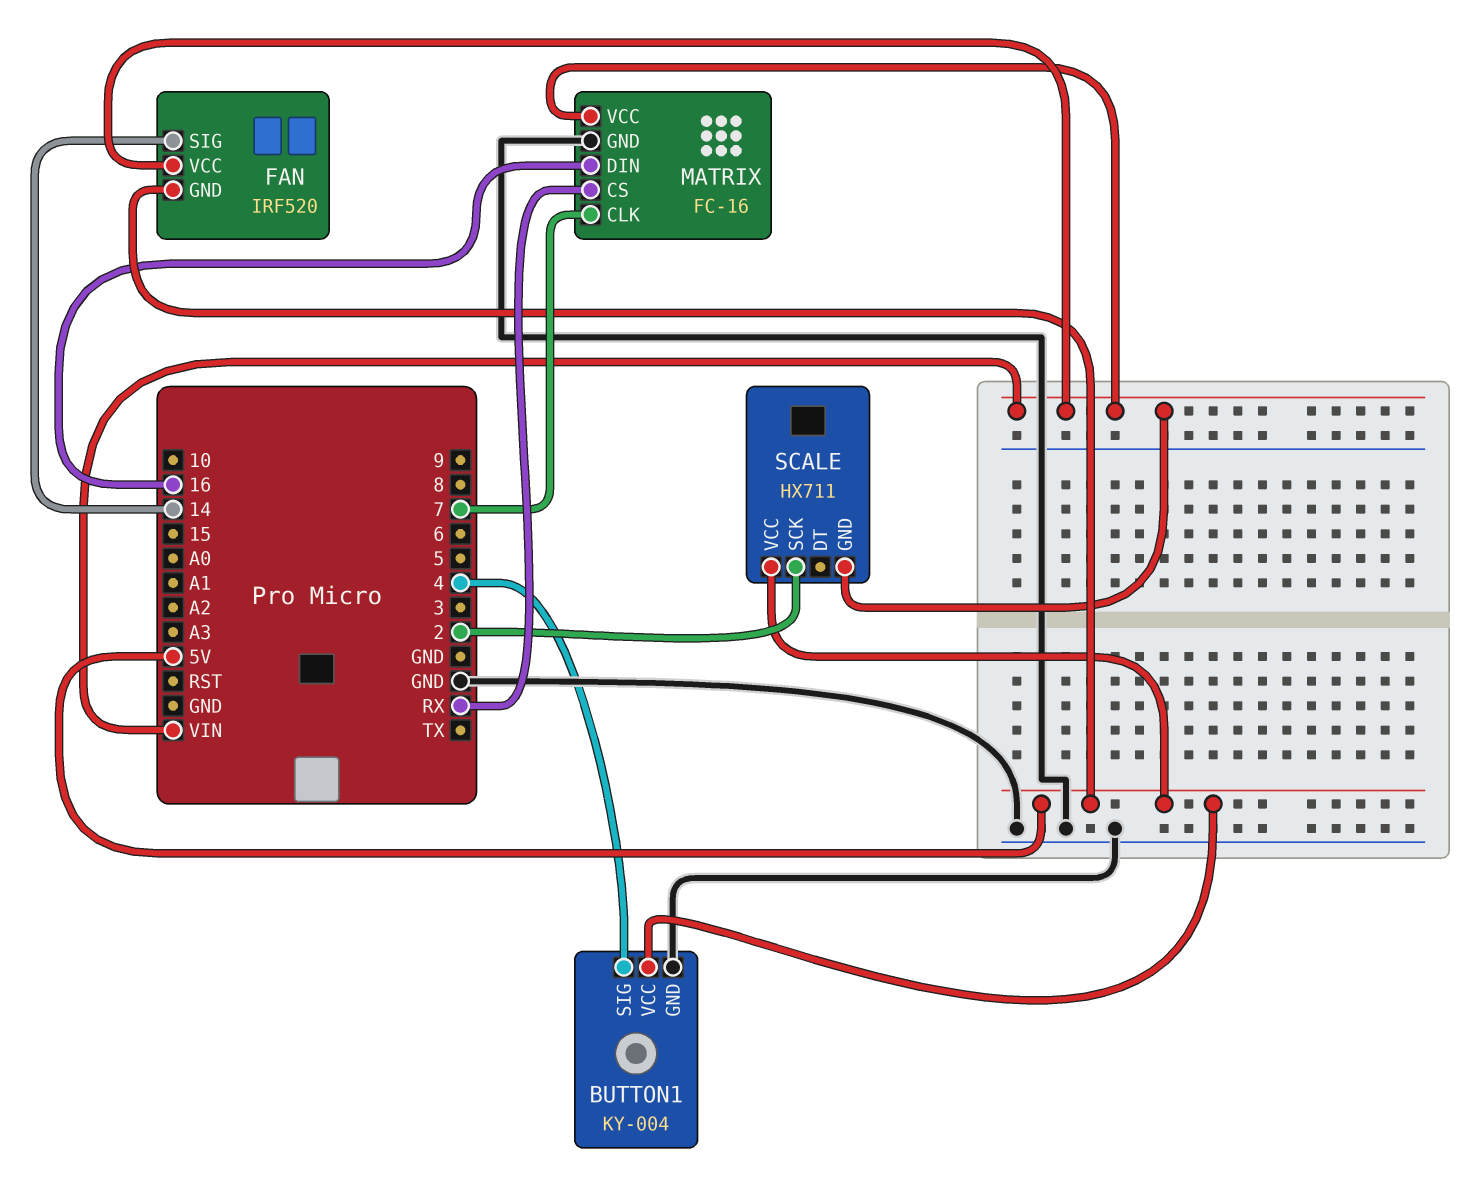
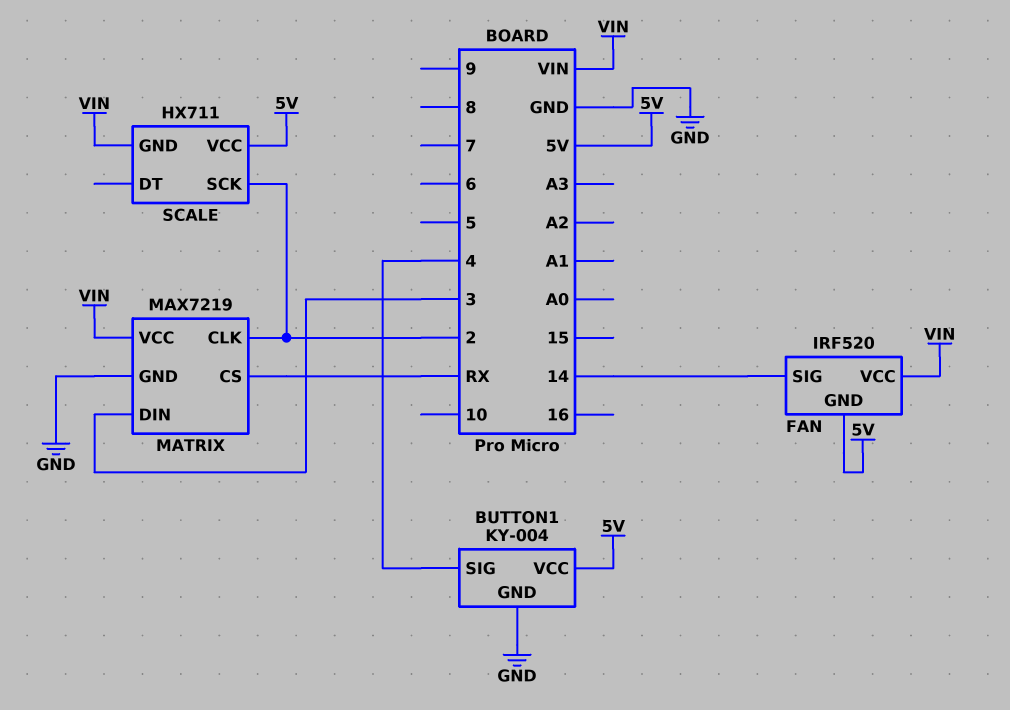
MATRIX: FC-16 -> MAX7219
MATRIX pin CLK: 7 -> 2
MATRIX pin DIN: 16 -> 3

